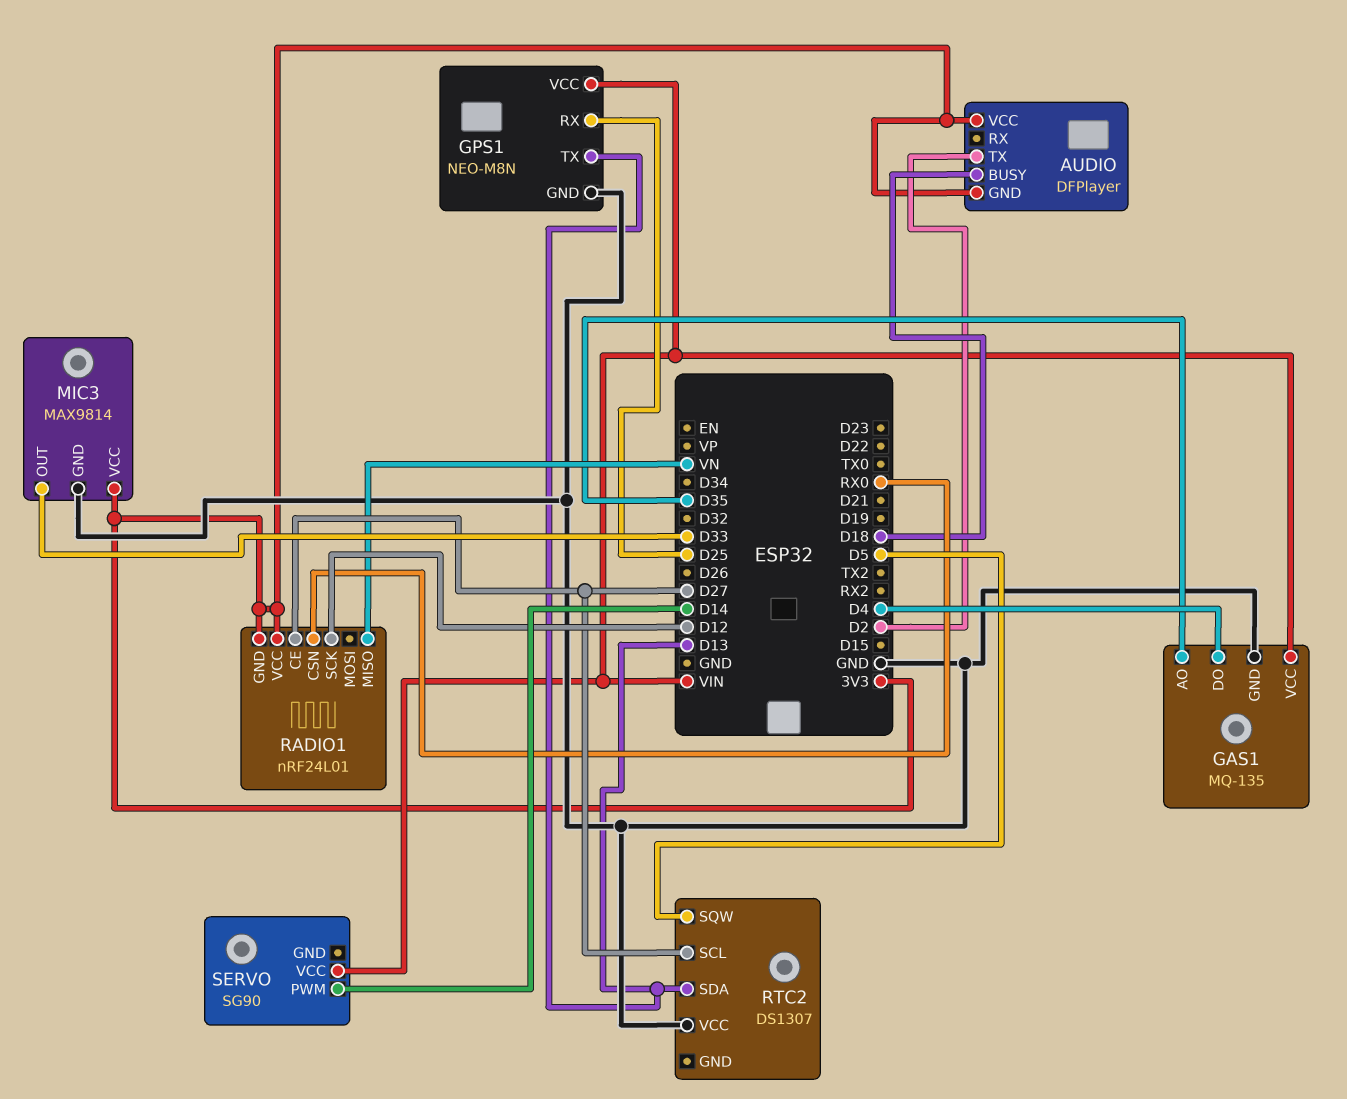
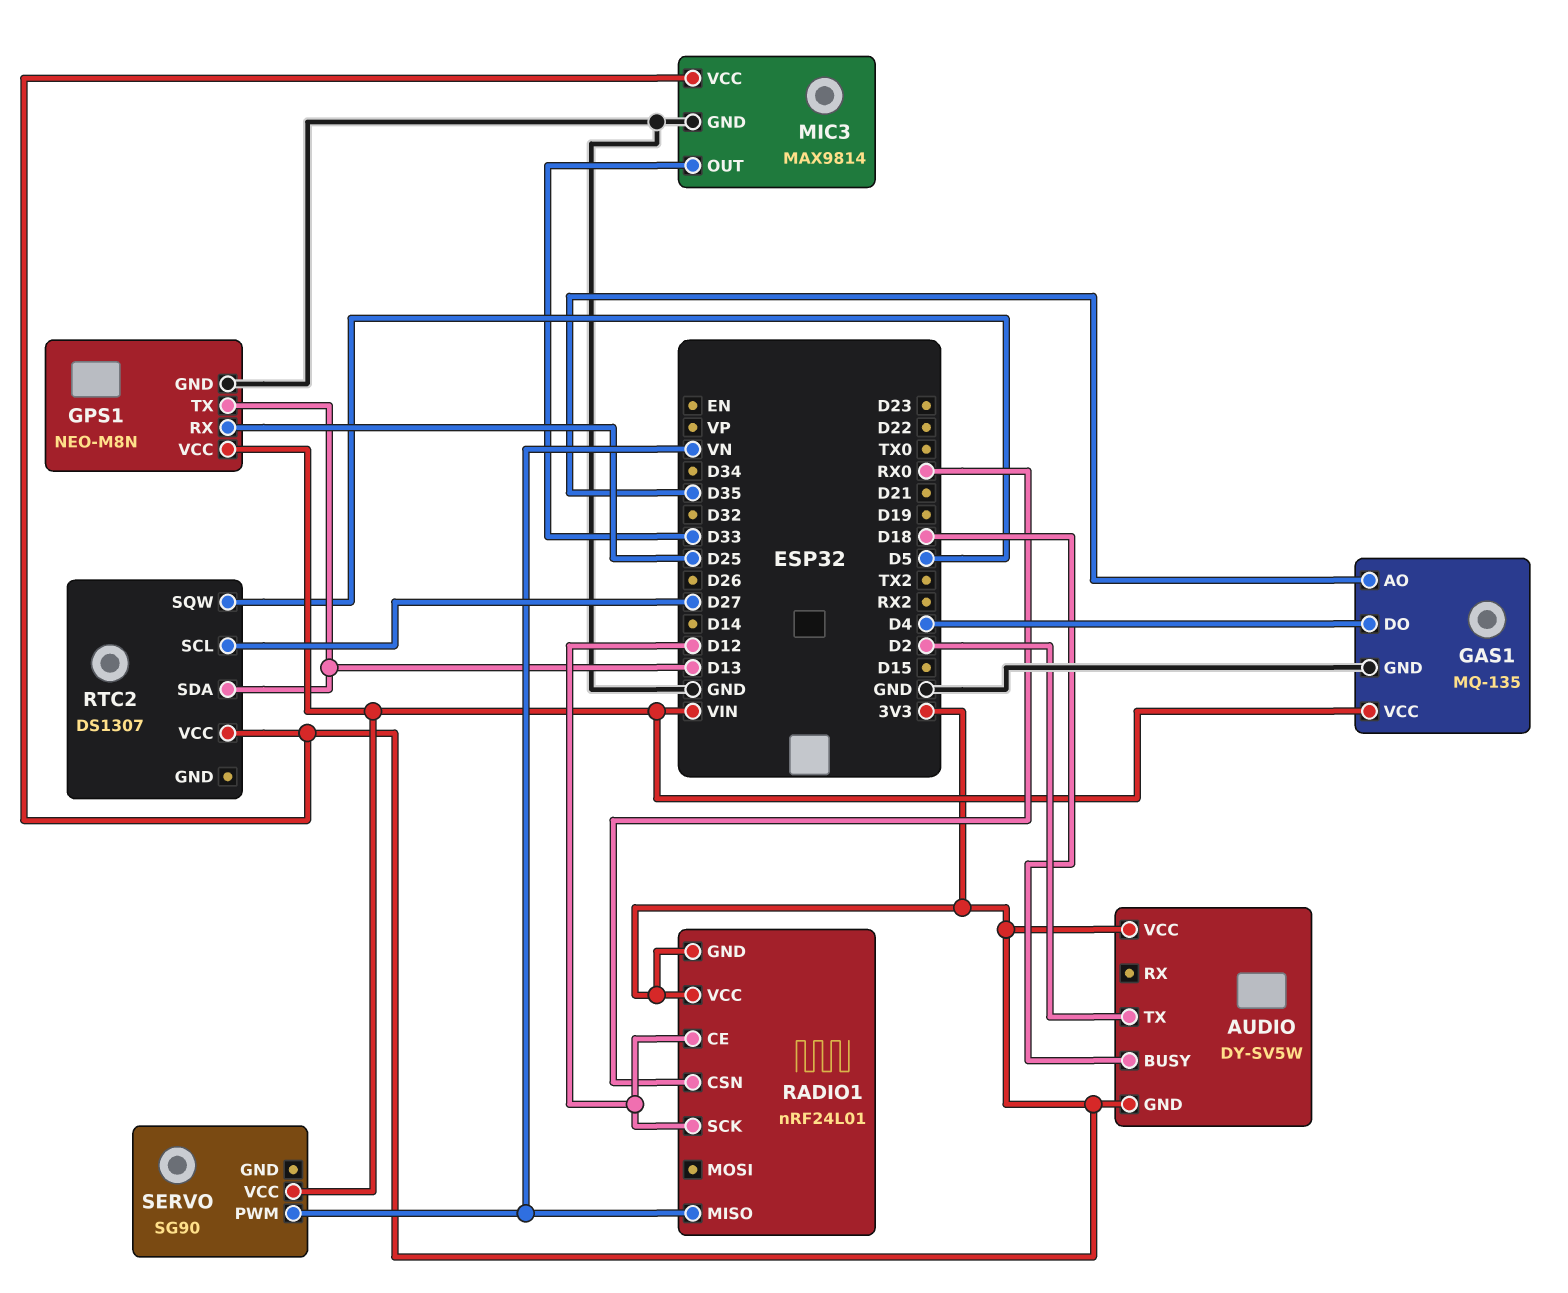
AUDIO: DFPlayer -> DY-SV5W
RADIO1 pin CE: D27 -> D12
RTC2 pin VCC: GND -> 3V3
SERVO pin PWM: D14 -> VN

